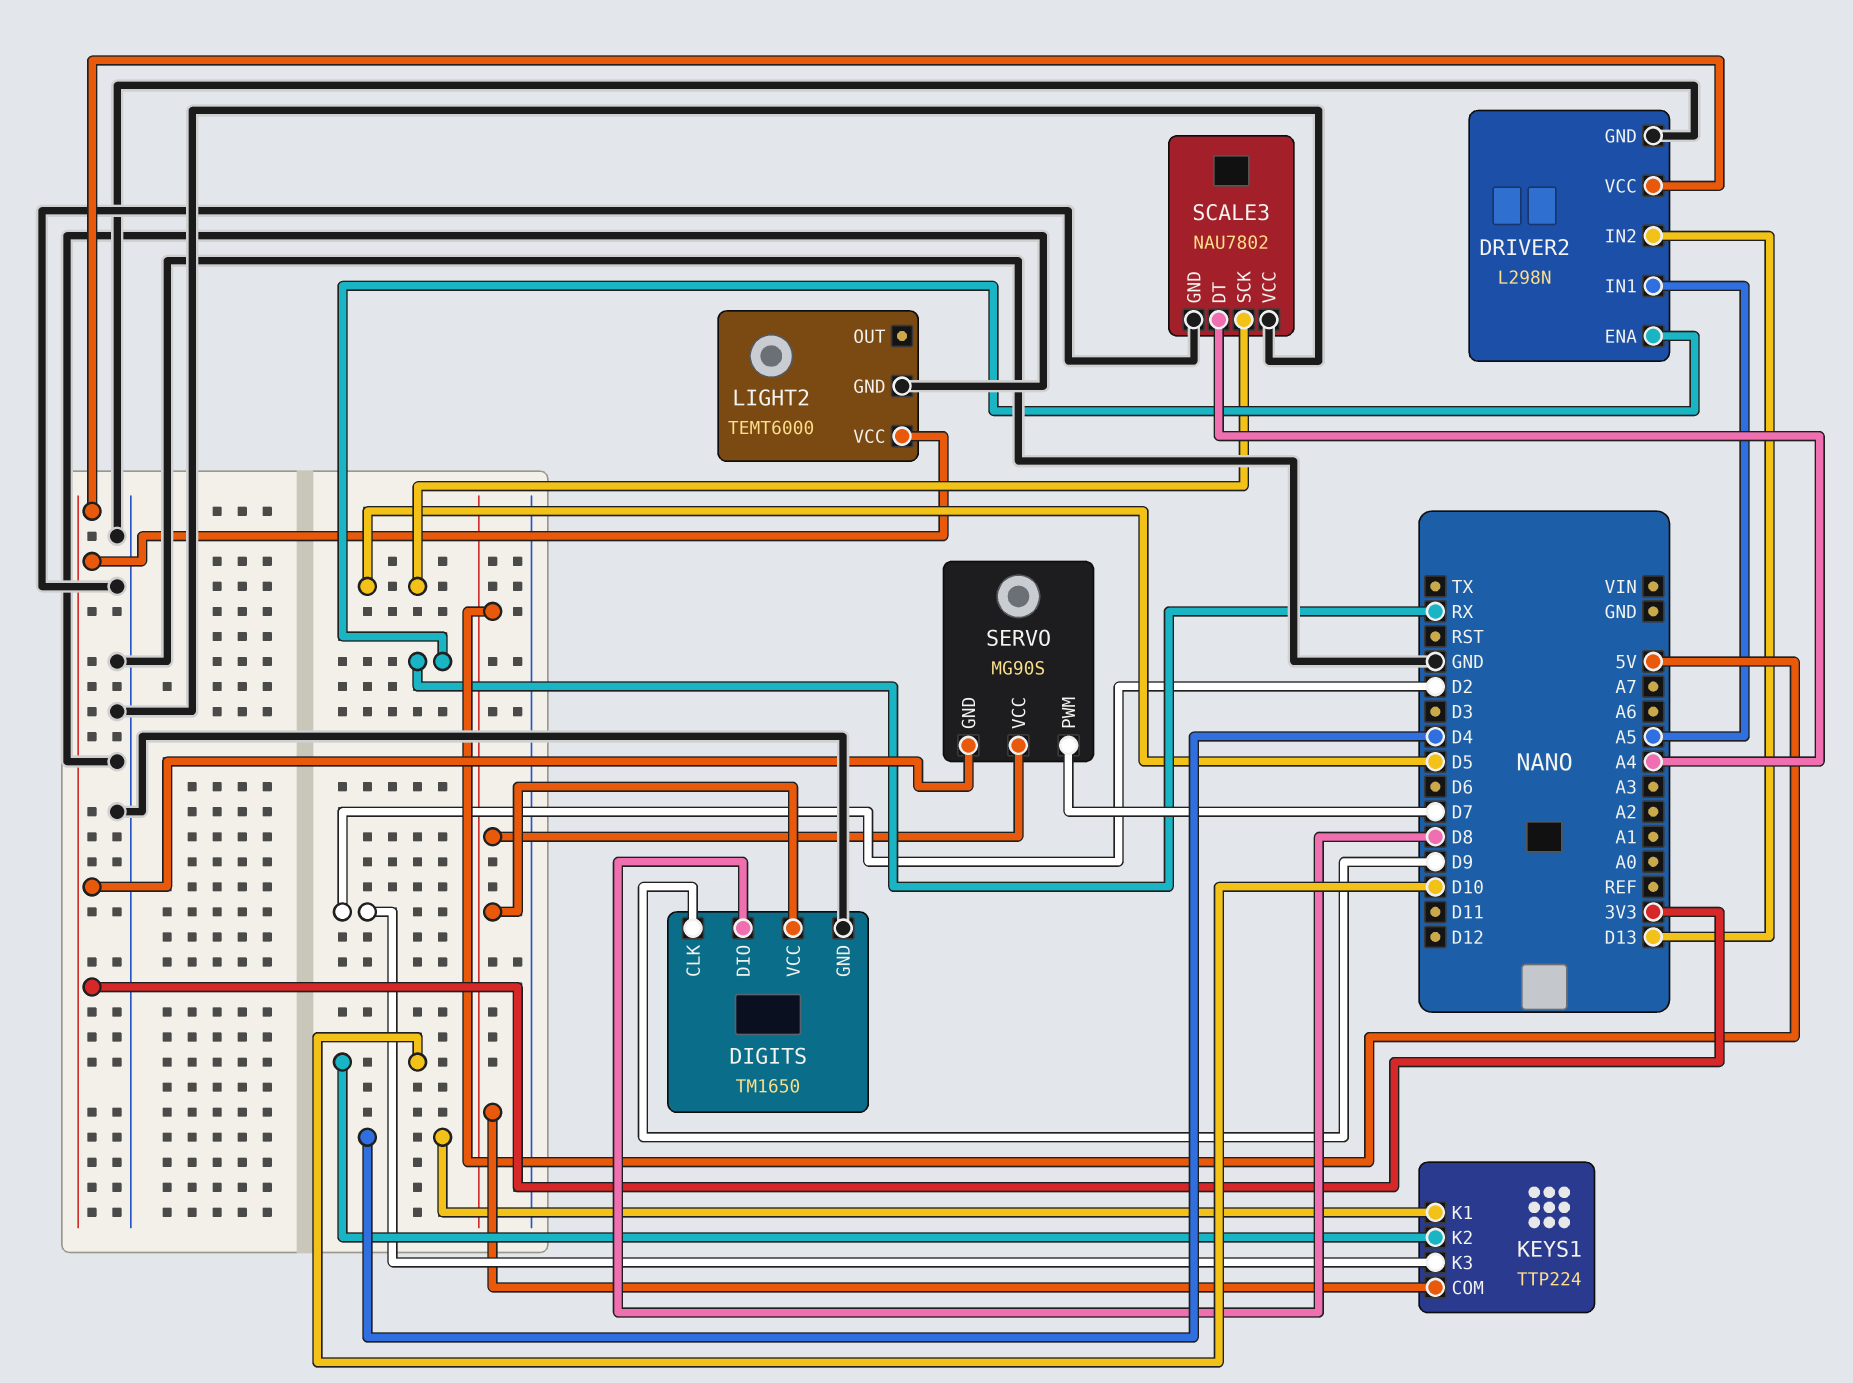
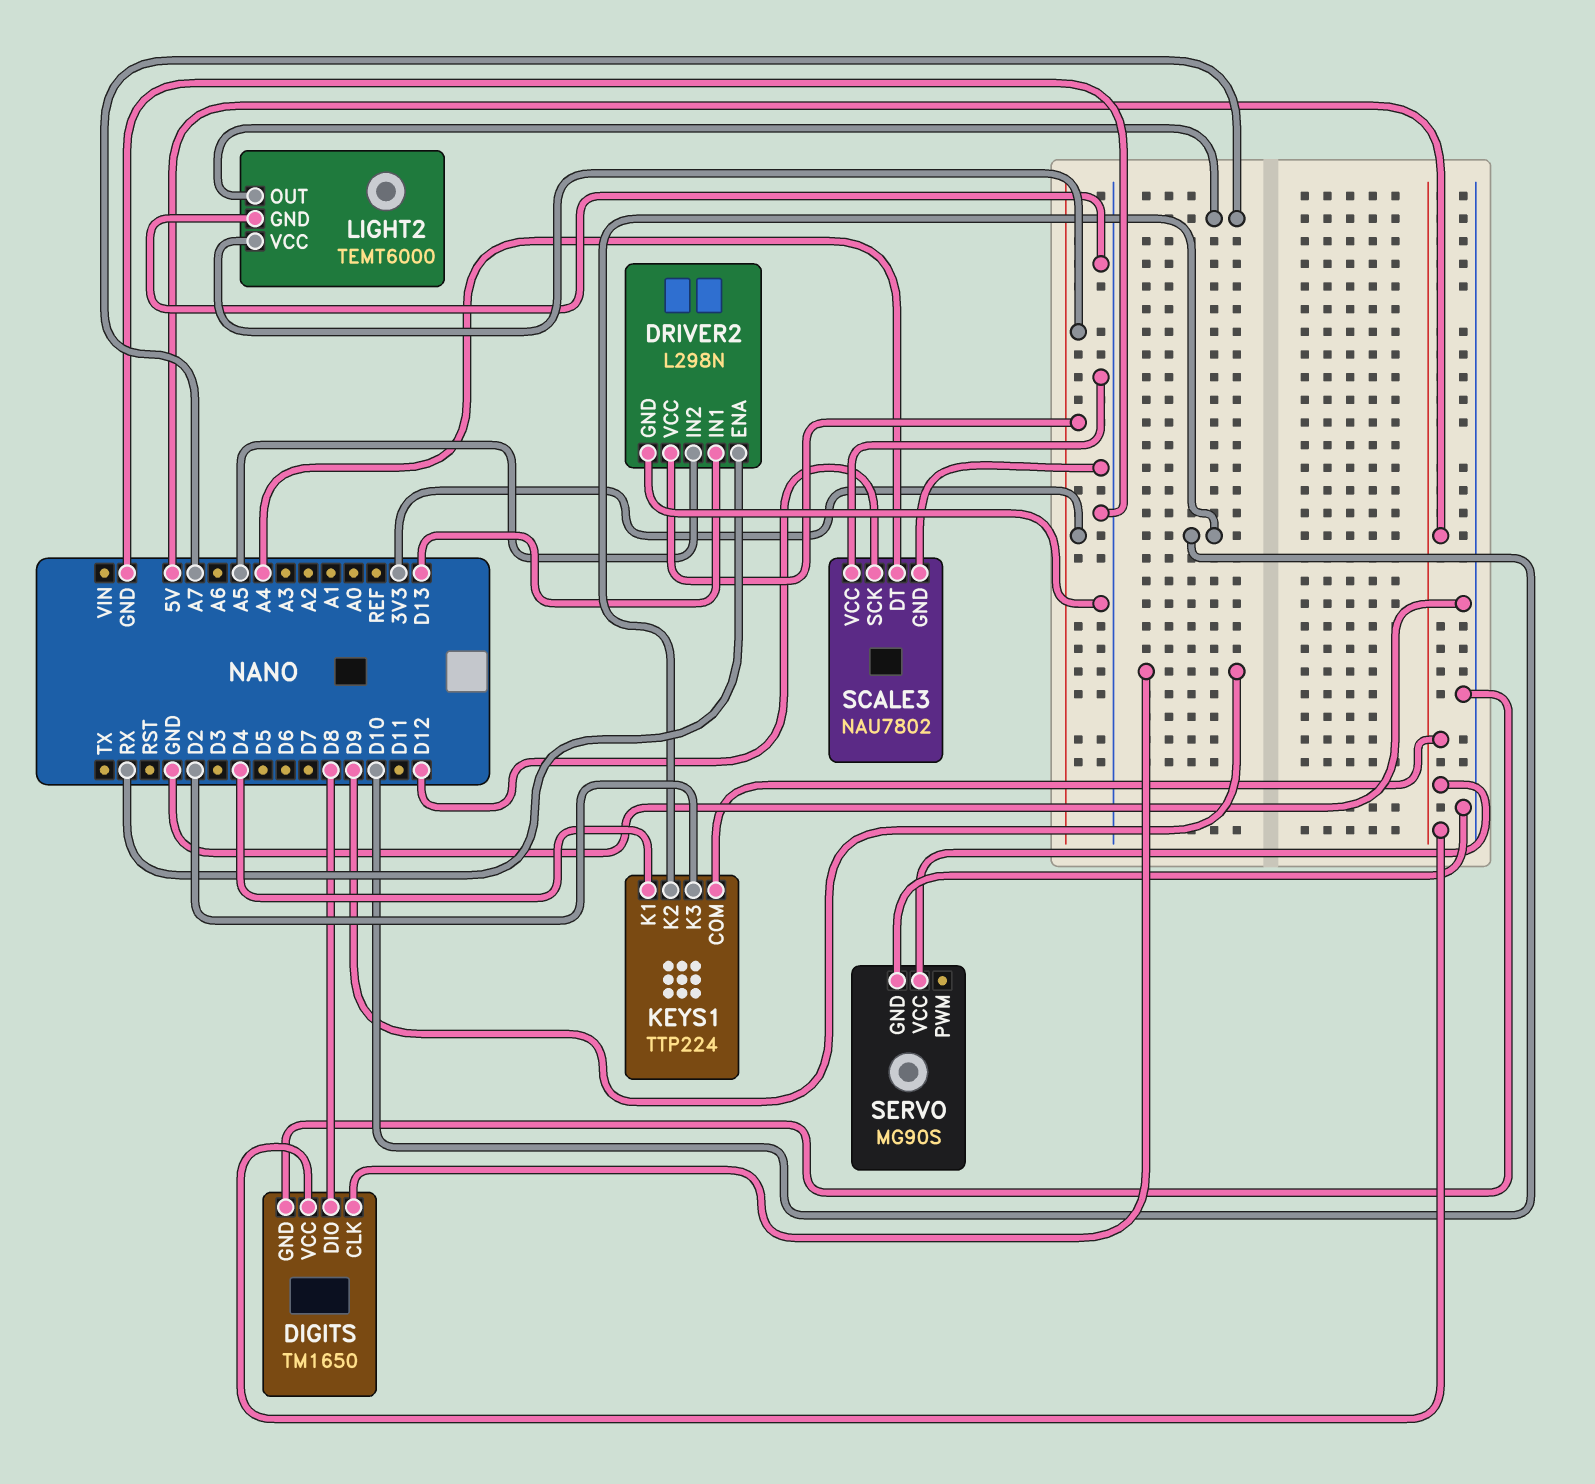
DRIVER2 pin IN1: A5 -> D13
DRIVER2 pin IN2: D13 -> A5
LIGHT2 pin OUT: none -> A7
SCALE3 pin SCK: D5 -> D12
SERVO pin GND: 3V3 -> GND
SERVO pin PWM: D7 -> none

